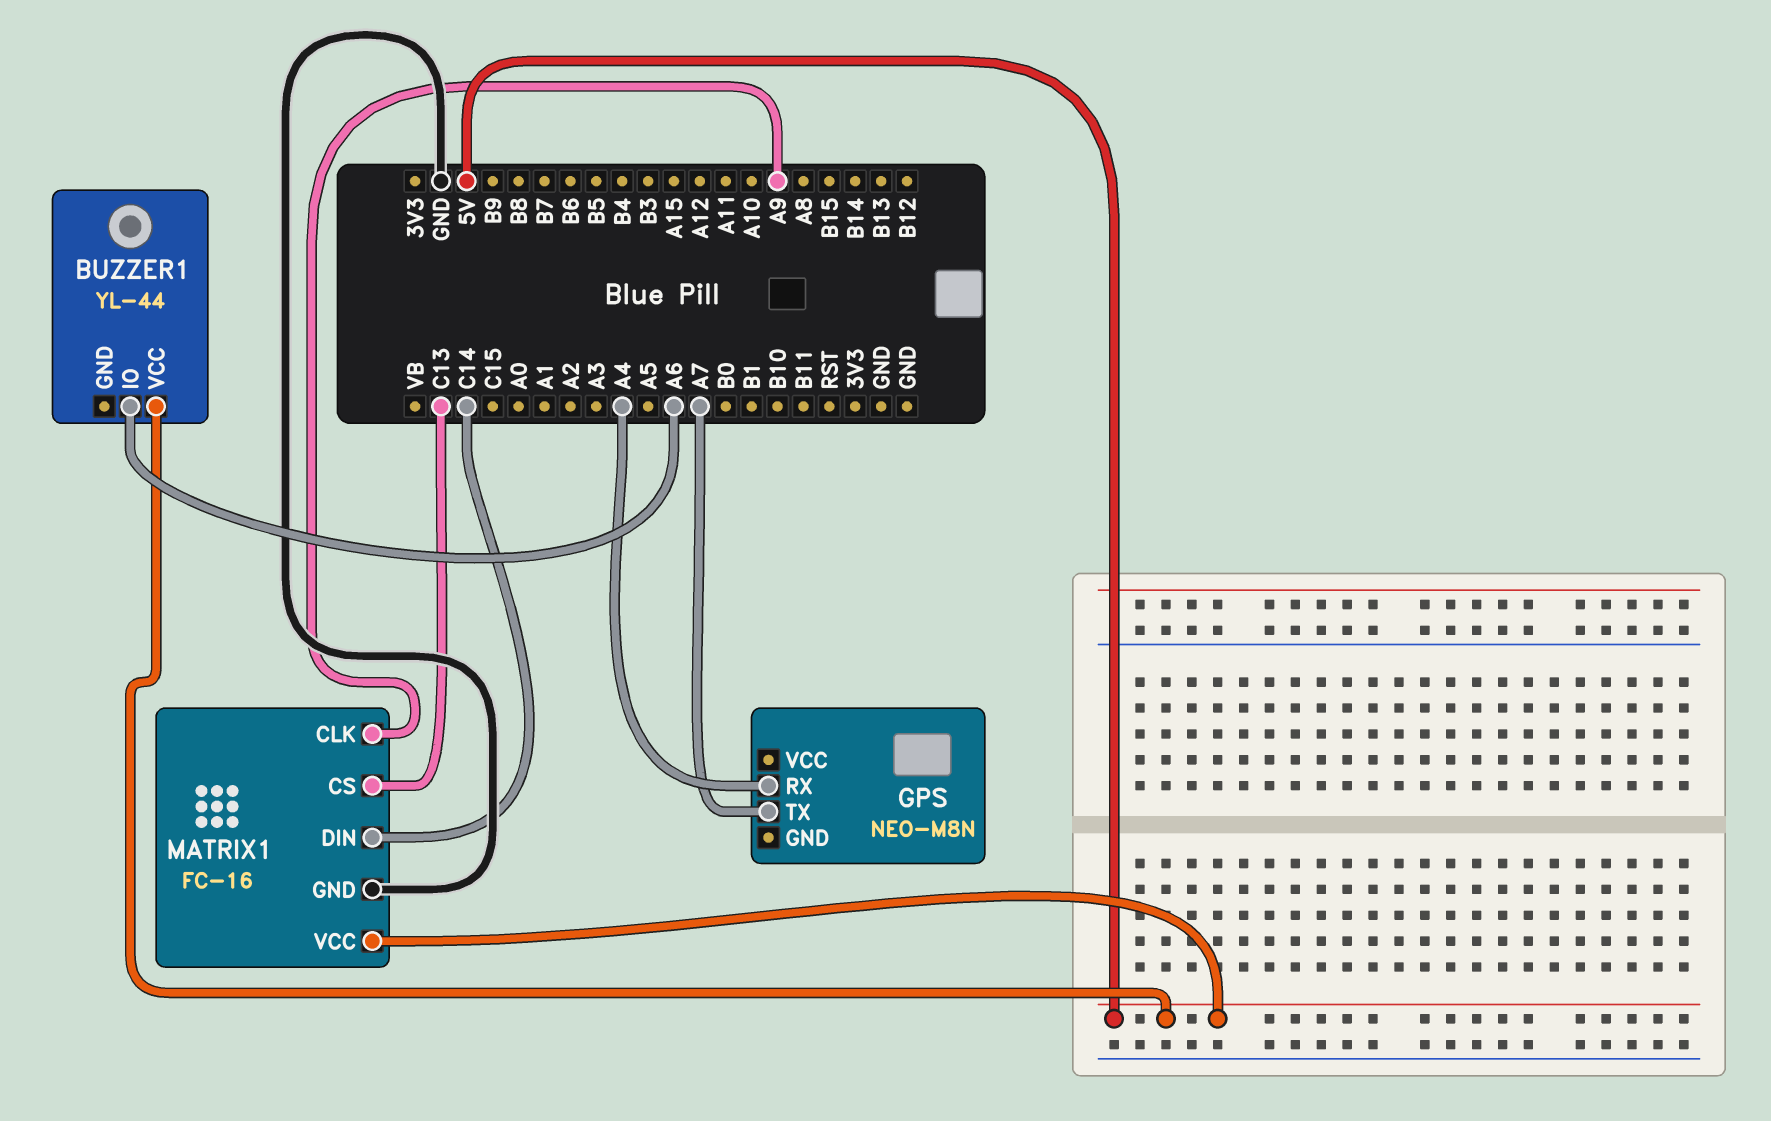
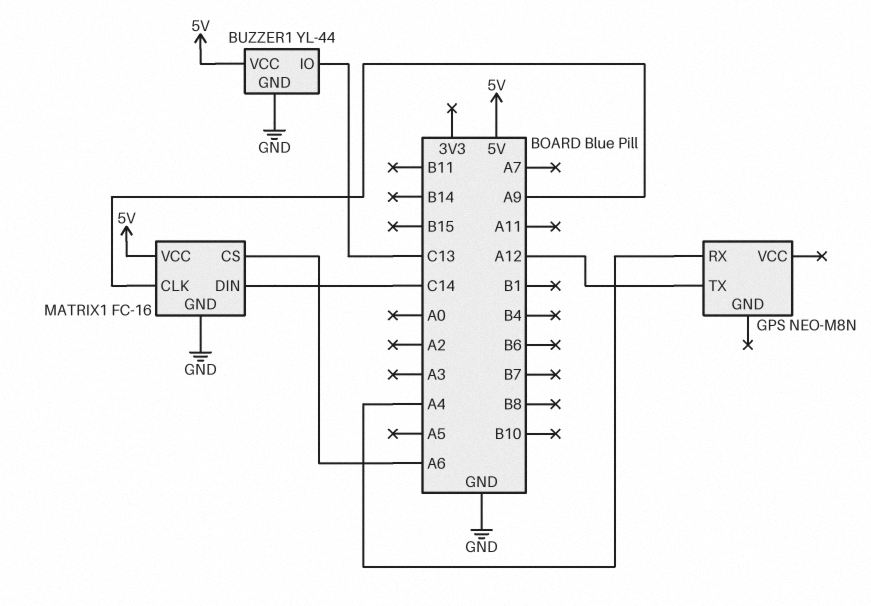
BUZZER1 pin GND: none -> GND
BUZZER1 pin IO: A6 -> C13
GPS pin TX: A7 -> A12
MATRIX1 pin CS: C13 -> A6

